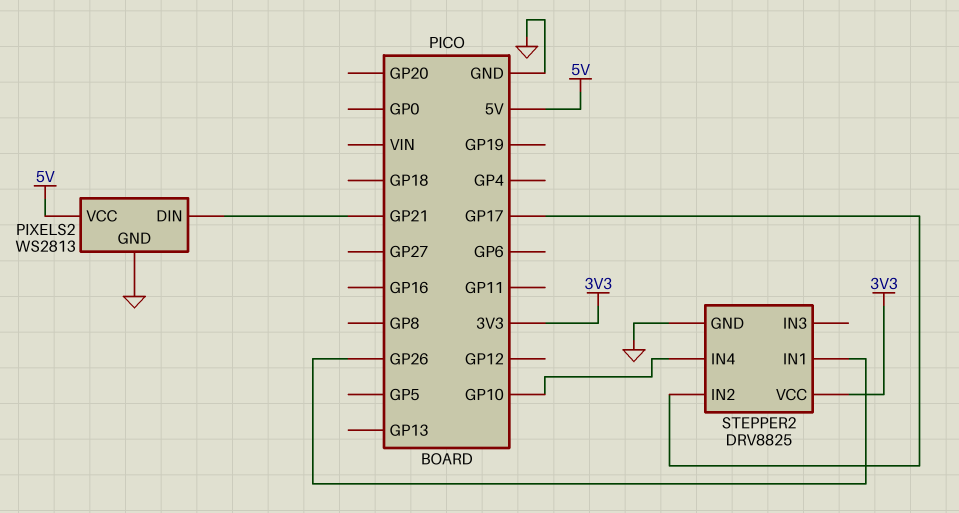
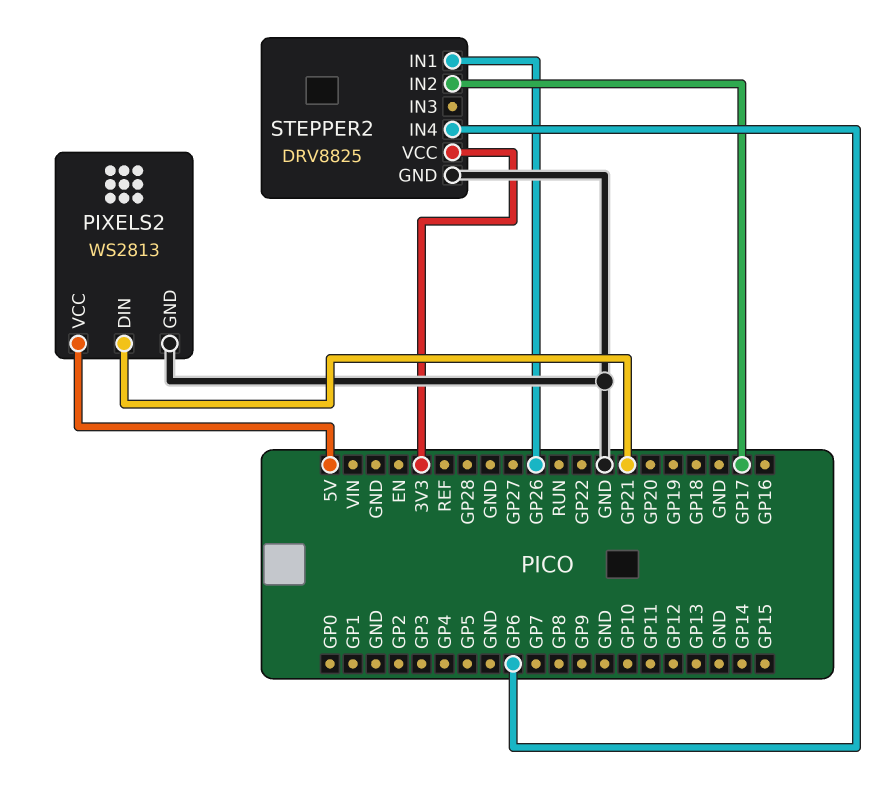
STEPPER2 pin IN4: GP10 -> GP6

